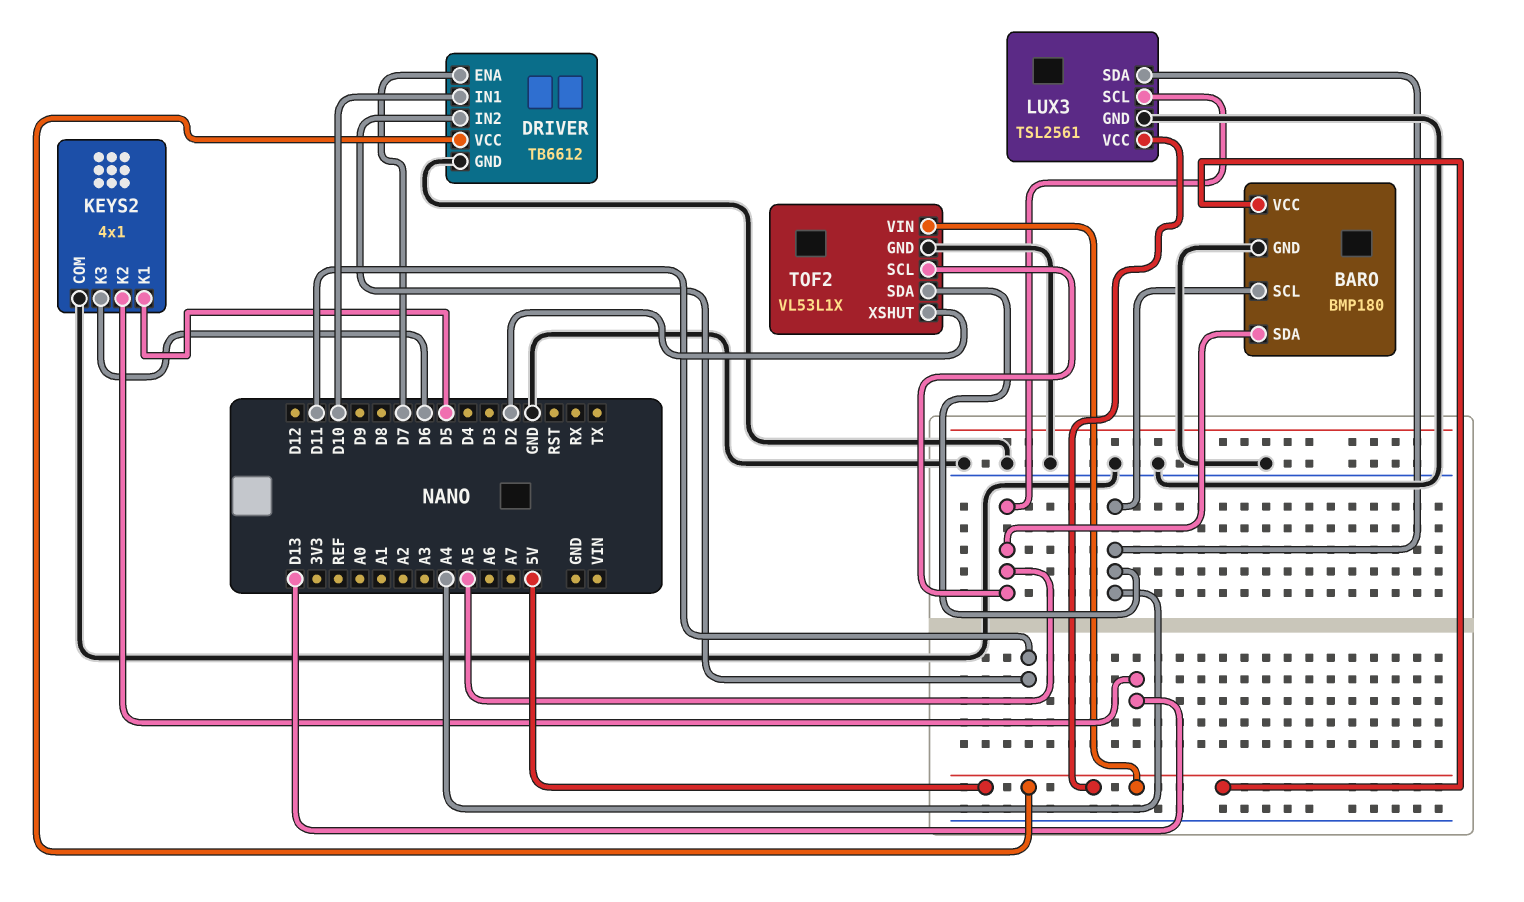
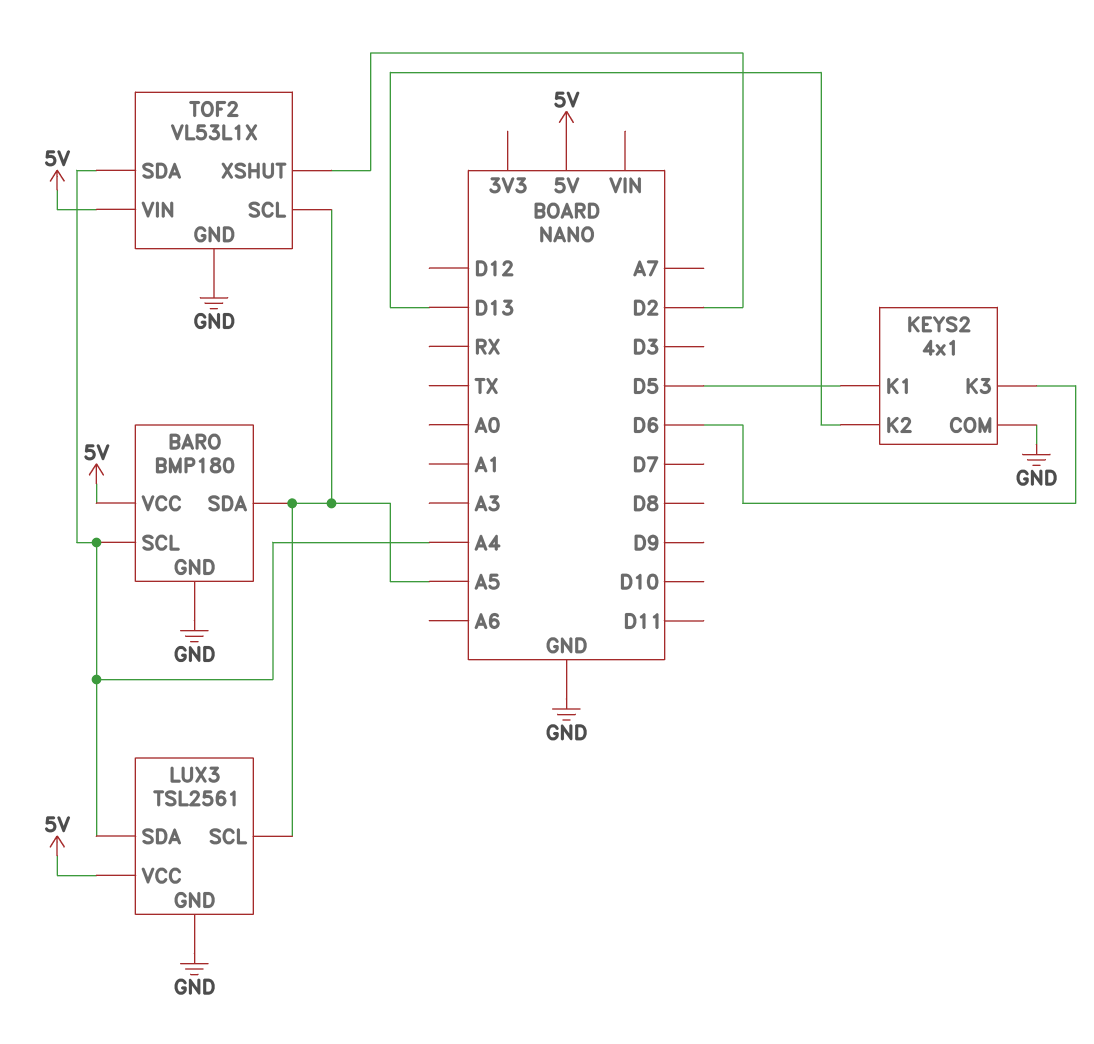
DRIVER: TB6612 -> none
DRIVER pin ENA: D7 -> none
DRIVER pin GND: GND -> none
DRIVER pin IN1: D10 -> none
DRIVER pin IN2: D11 -> none
DRIVER pin VCC: 5V -> none

